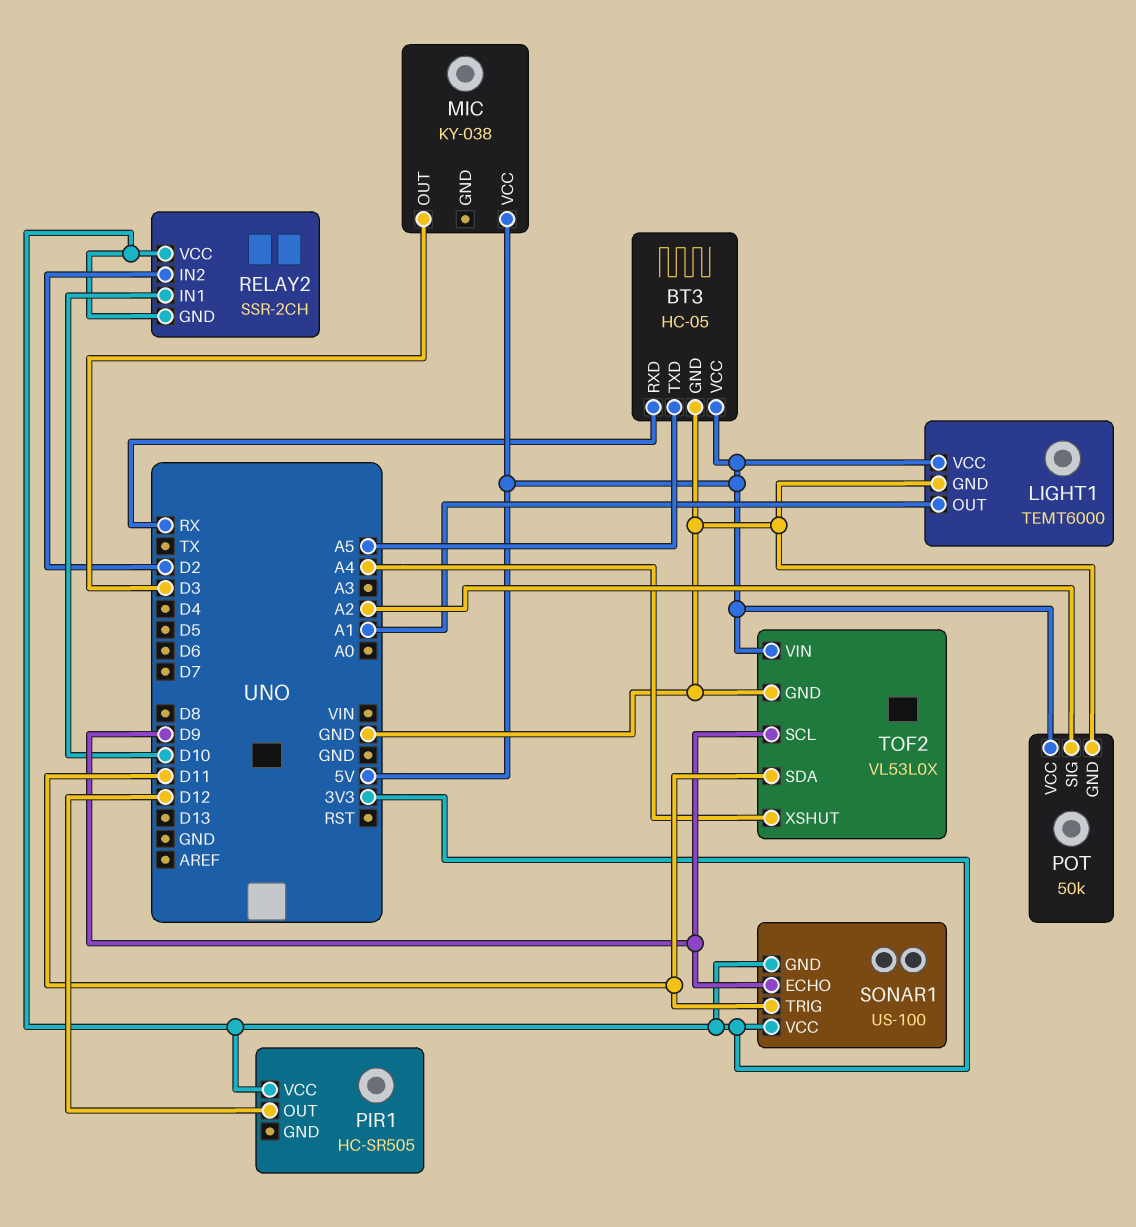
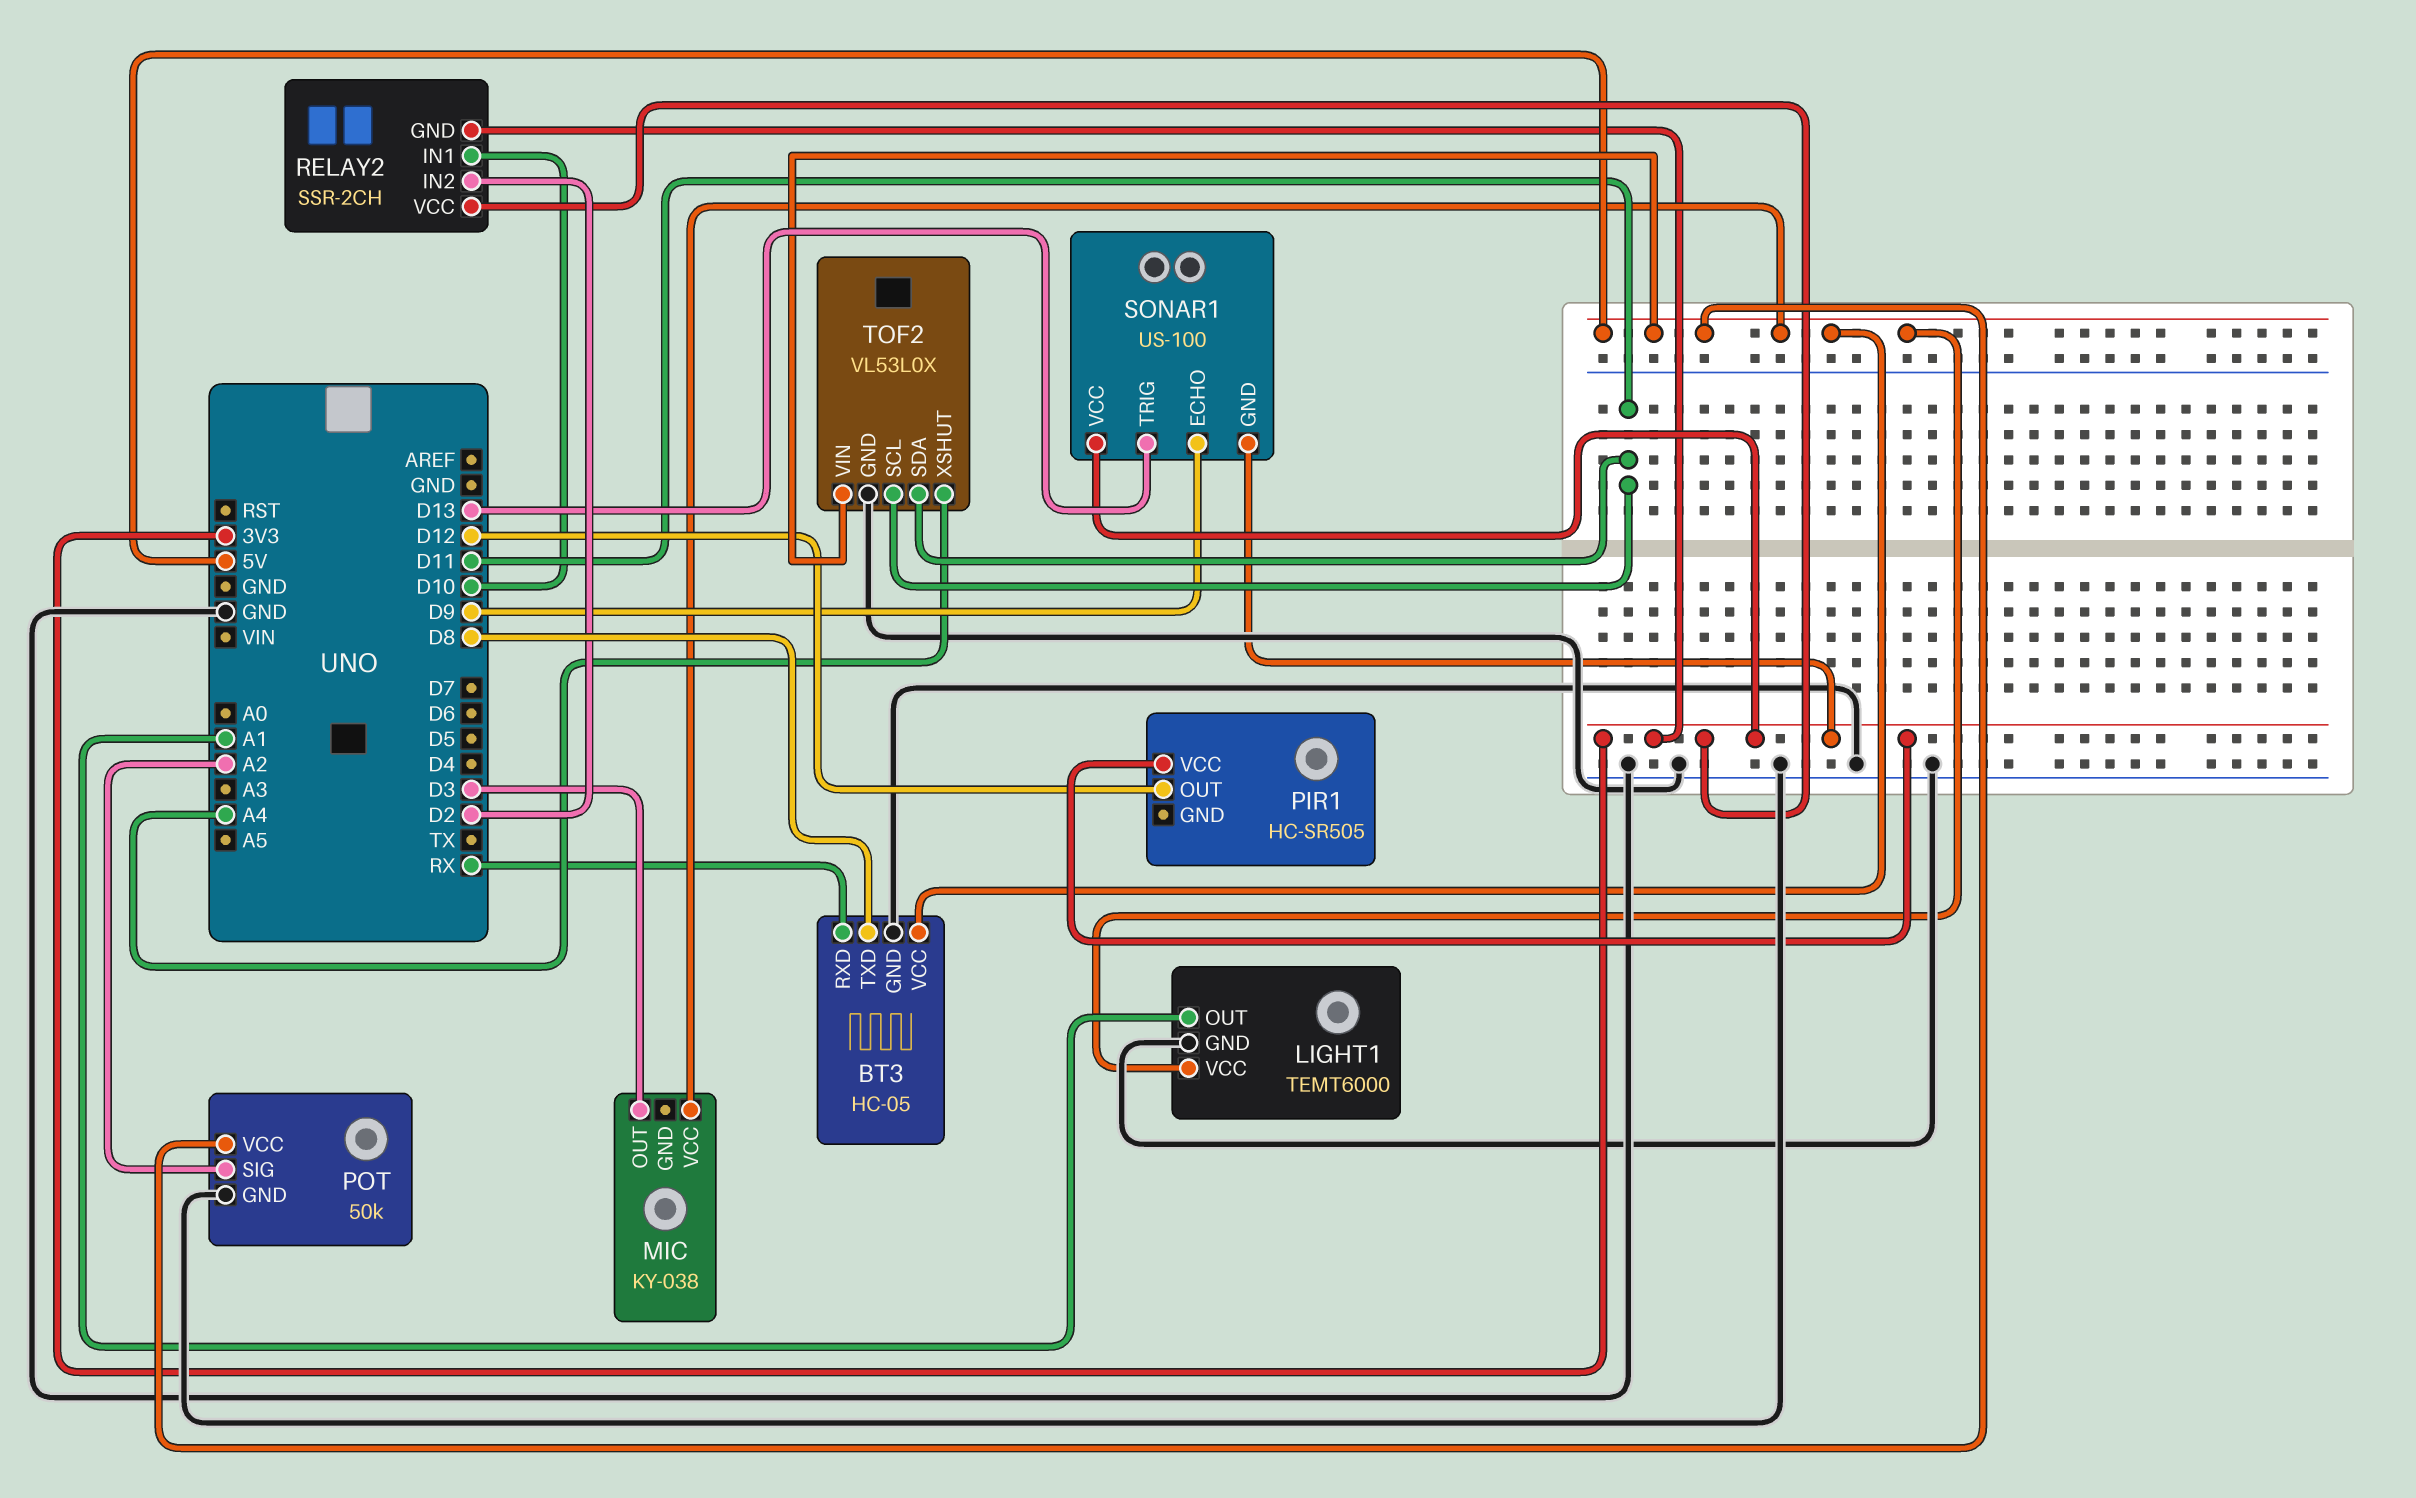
BT3 pin TXD: A5 -> D8
SONAR1 pin TRIG: D11 -> D13
TOF2 pin SCL: D9 -> D11

